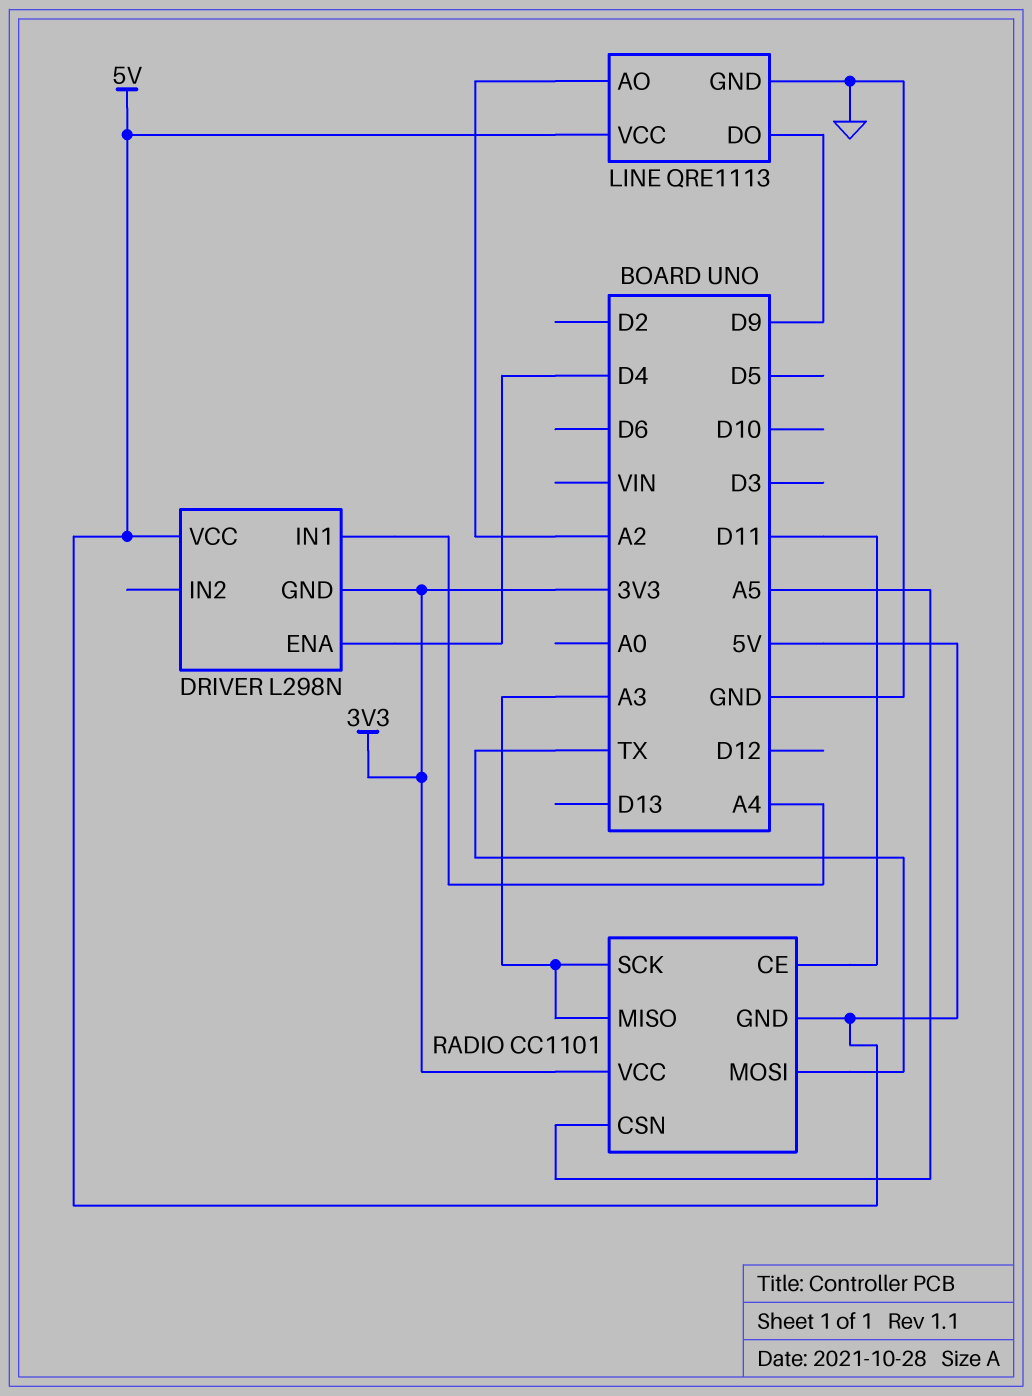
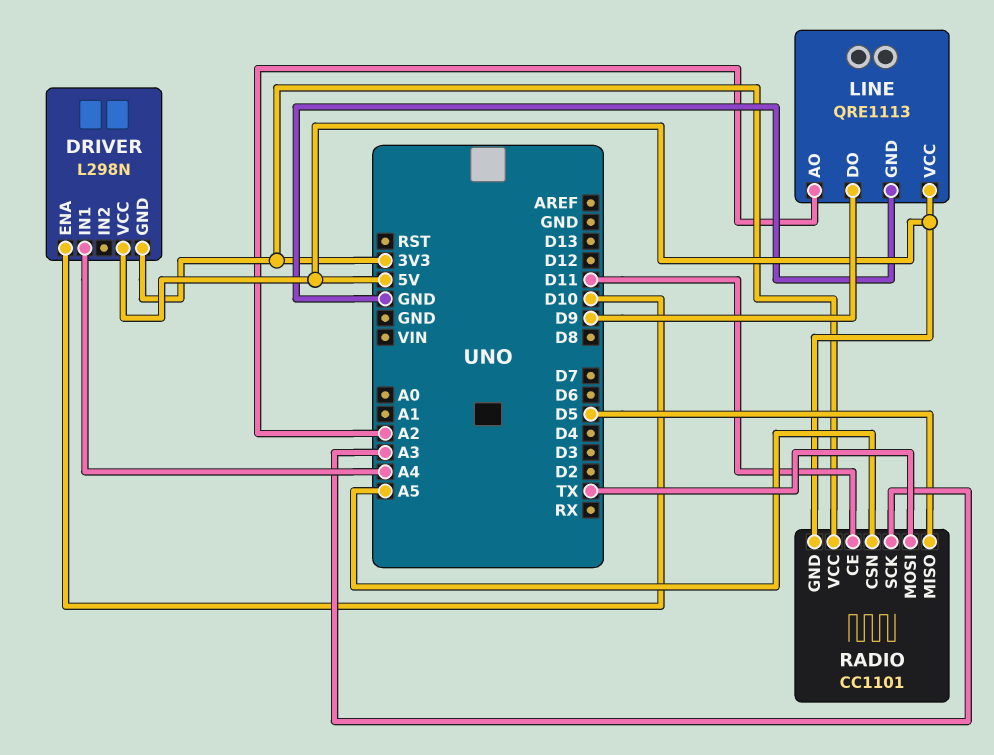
DRIVER pin ENA: D4 -> D10
RADIO pin MISO: A3 -> D5

